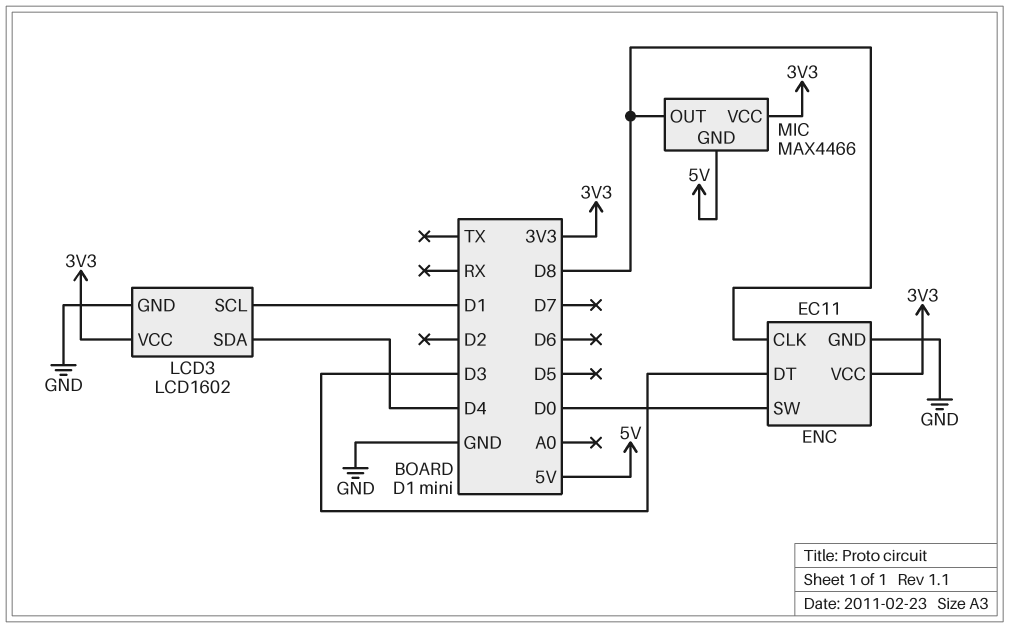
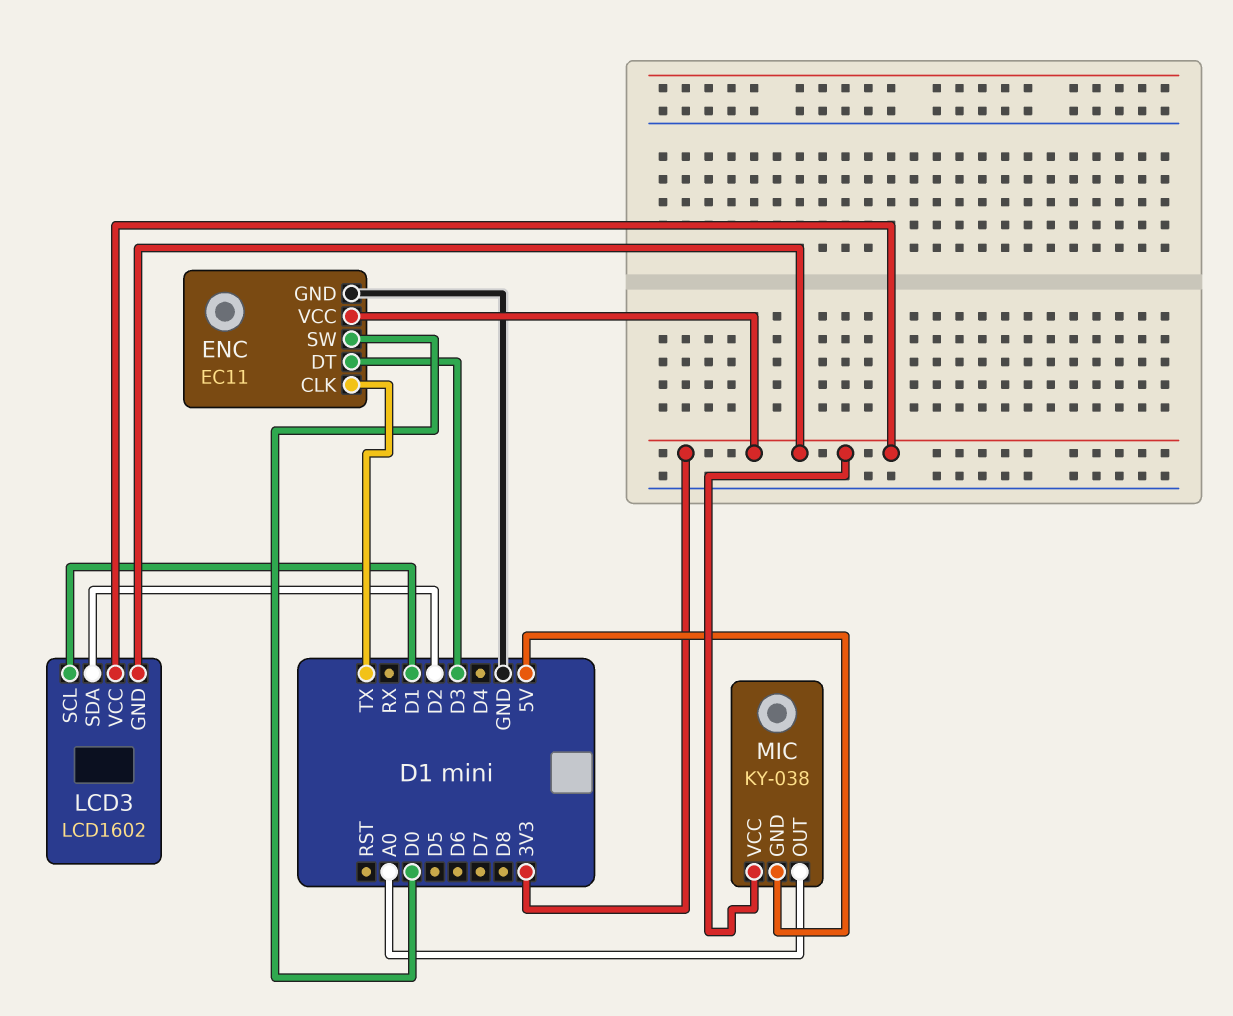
ENC pin CLK: D8 -> TX
LCD3 pin GND: GND -> 3V3
LCD3 pin SDA: D4 -> D2
MIC: MAX4466 -> KY-038
MIC pin OUT: D8 -> A0

